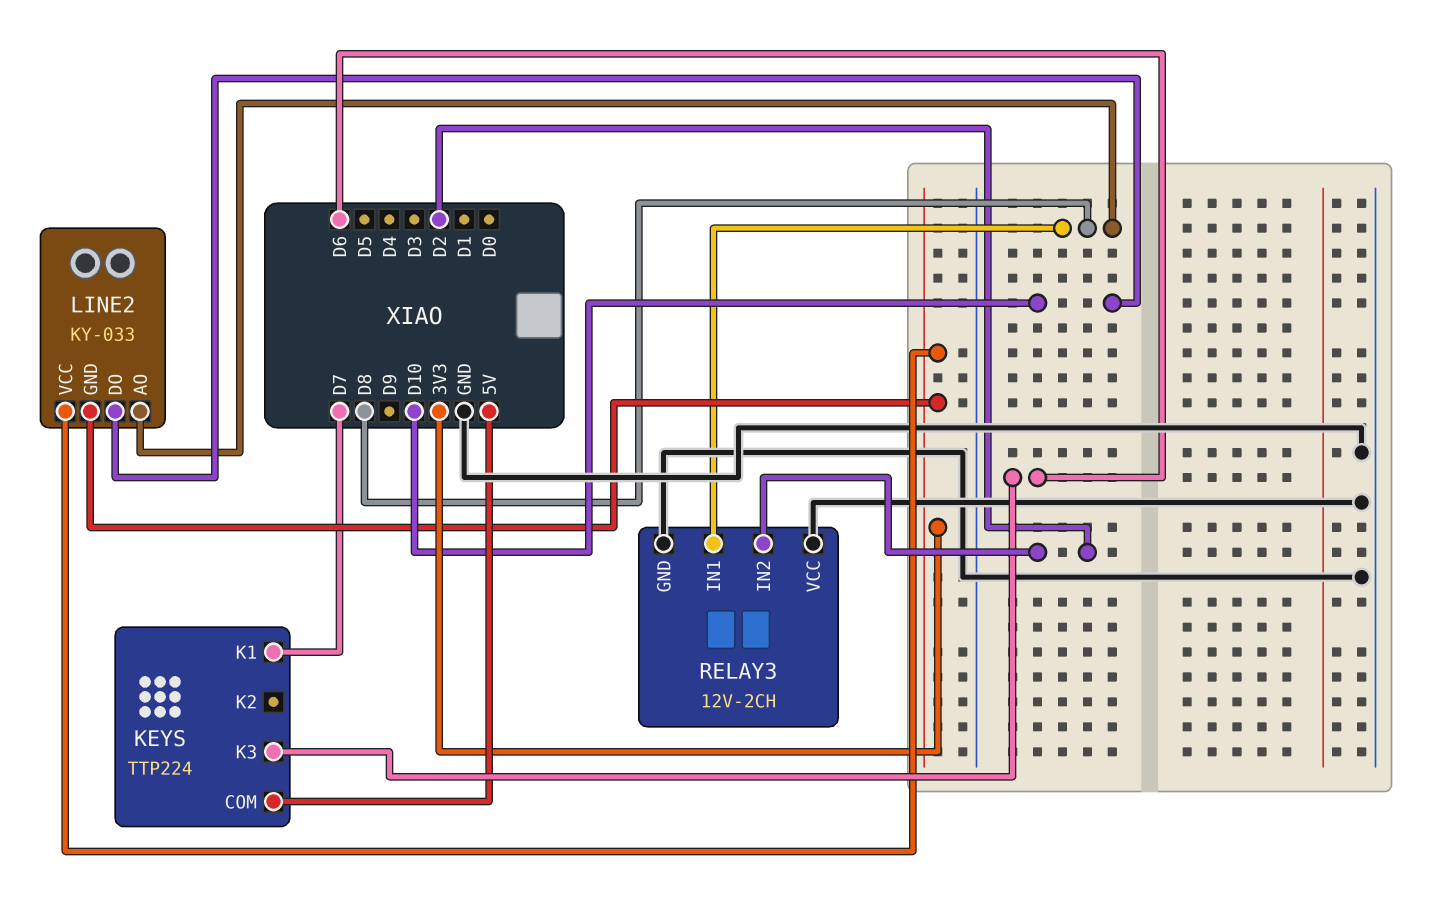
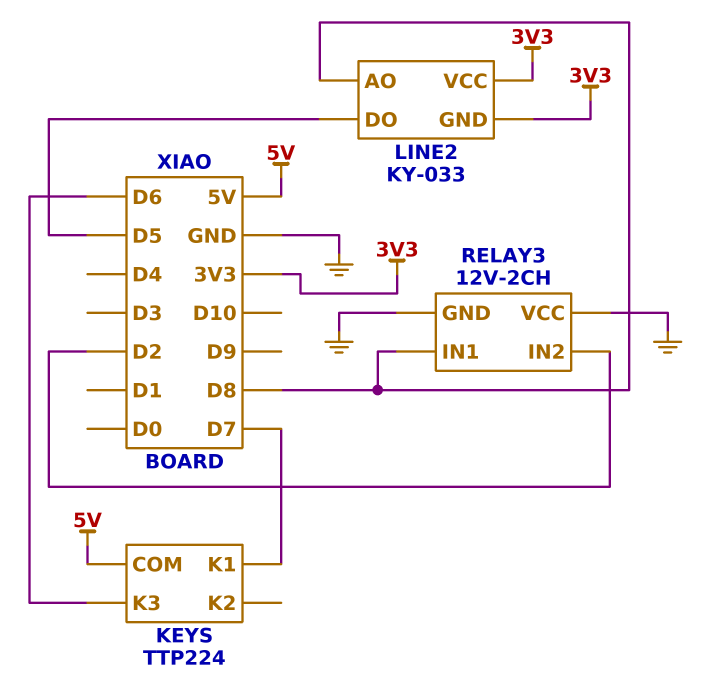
LINE2 pin DO: D10 -> D5

